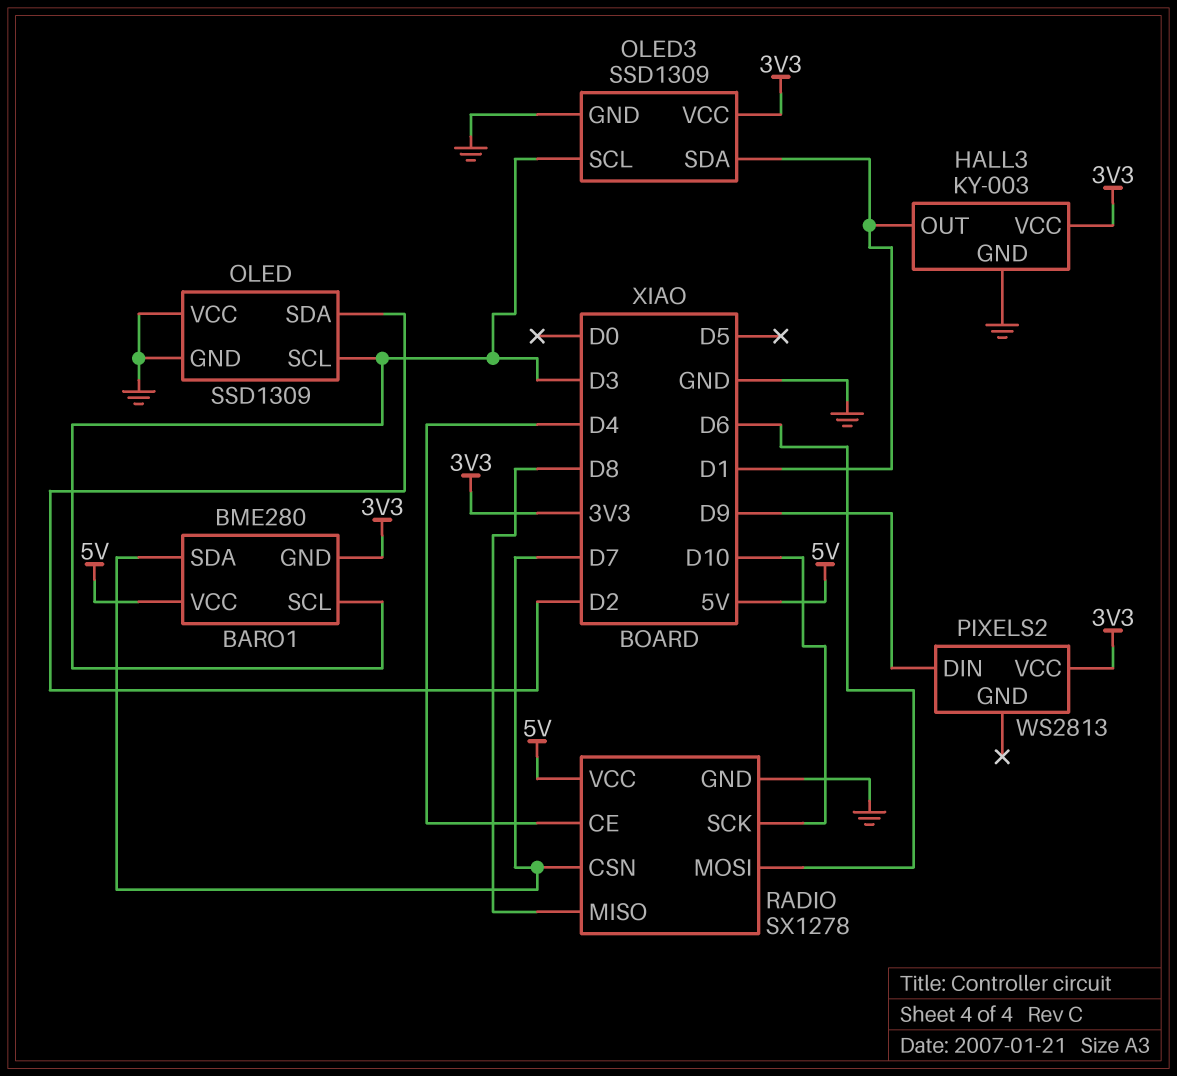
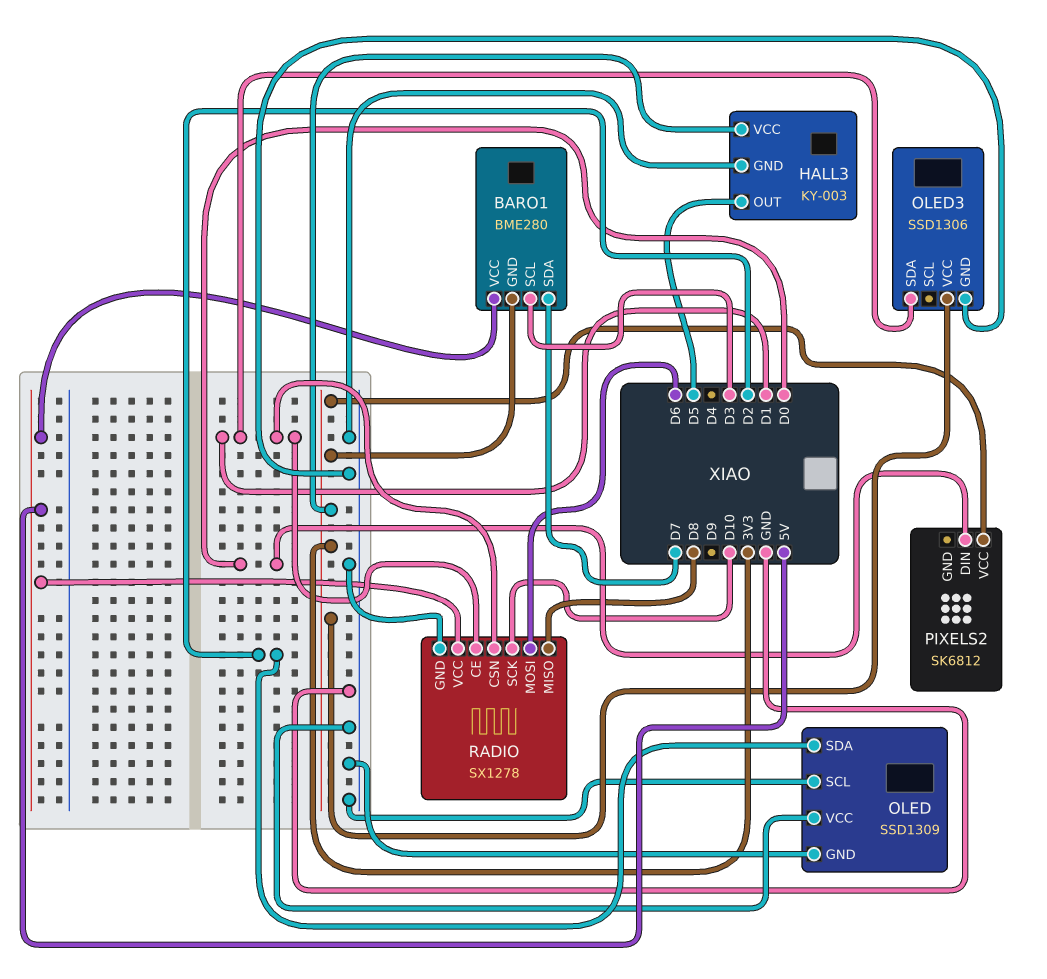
HALL3 pin OUT: D1 -> D5
OLED pin SCL: D3 -> GND
OLED3: SSD1309 -> SSD1306
OLED3 pin SCL: D3 -> none
PIXELS2: WS2813 -> SK6812
PIXELS2 pin DIN: D9 -> D0
RADIO pin CE: D4 -> D1
RADIO pin CSN: D7 -> D1

